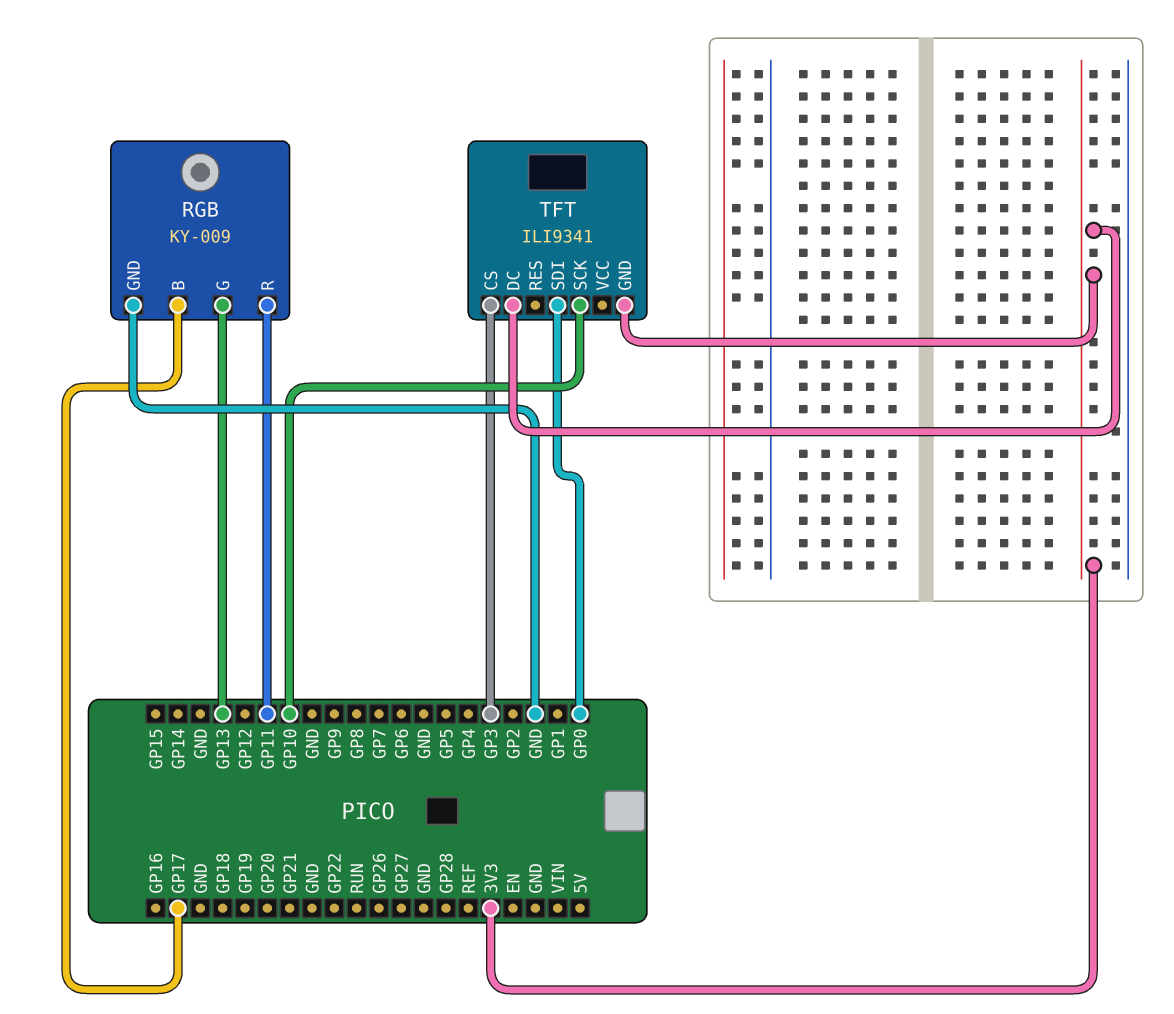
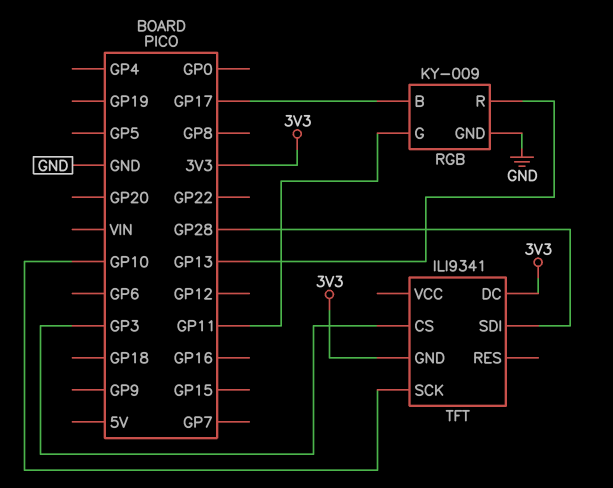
RGB pin G: GP13 -> GP11
RGB pin R: GP11 -> GP13
TFT pin SDI: GP0 -> GP28

